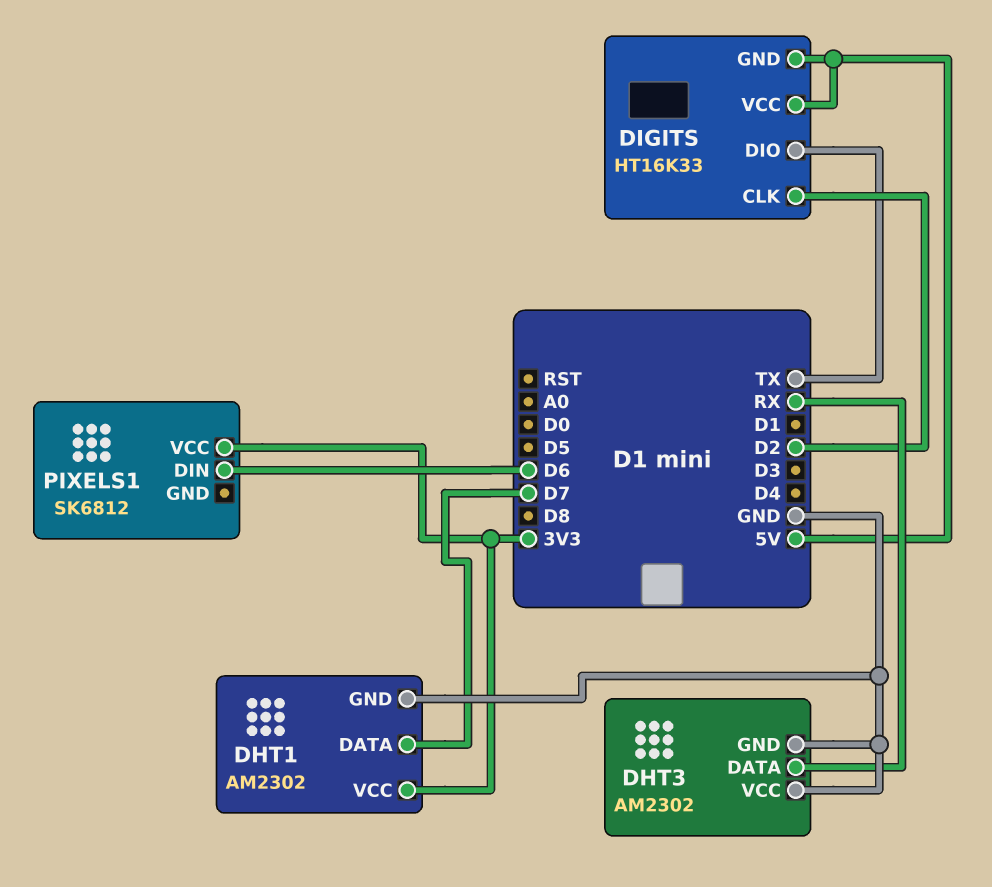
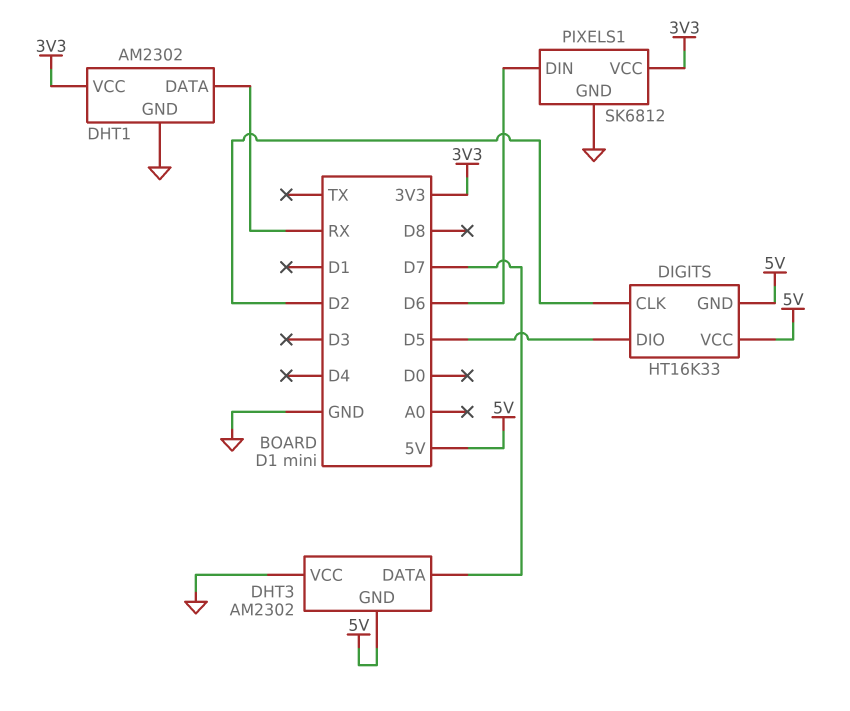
DHT1 pin DATA: D7 -> RX
DHT3 pin DATA: RX -> D7
DHT3 pin GND: GND -> 5V
DIGITS pin DIO: TX -> D5
PIXELS1 pin GND: none -> GND

